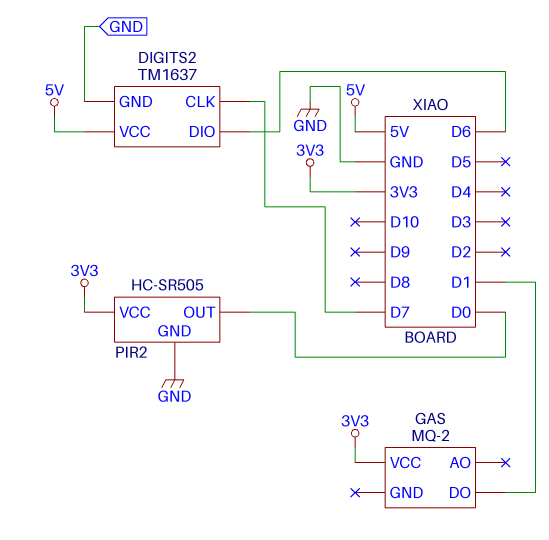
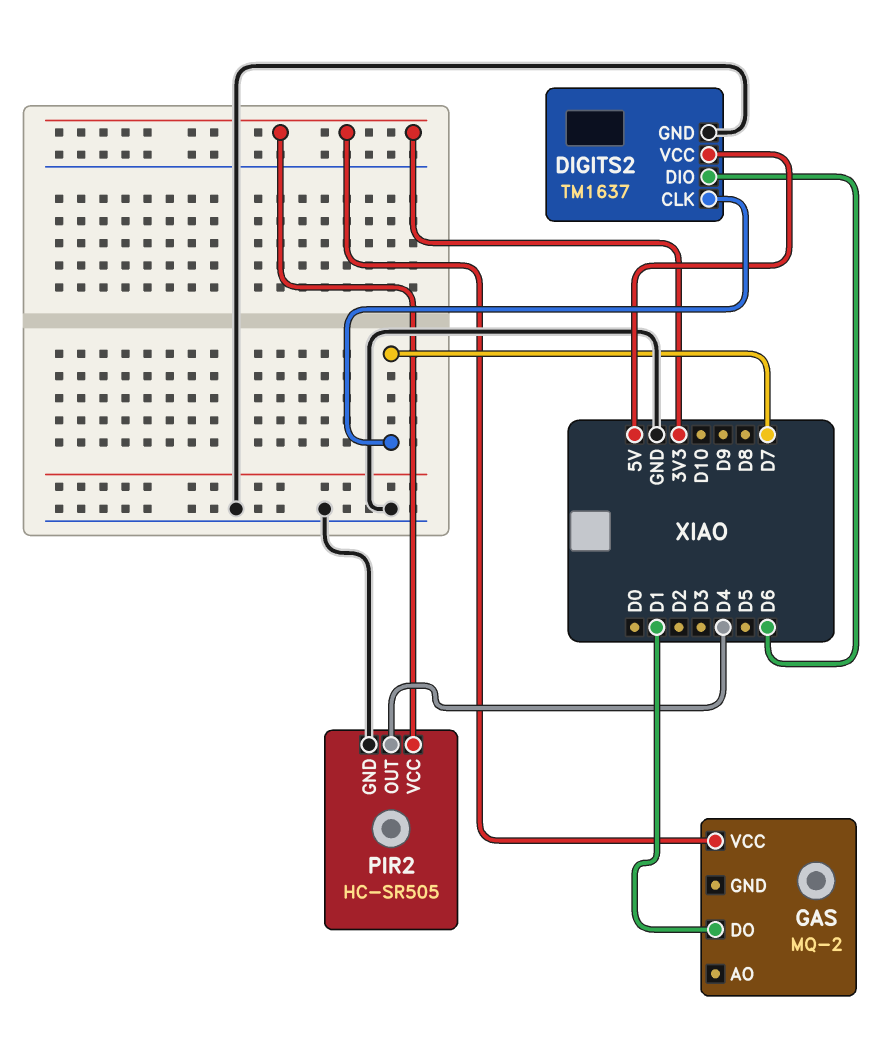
PIR2 pin OUT: D0 -> D4

